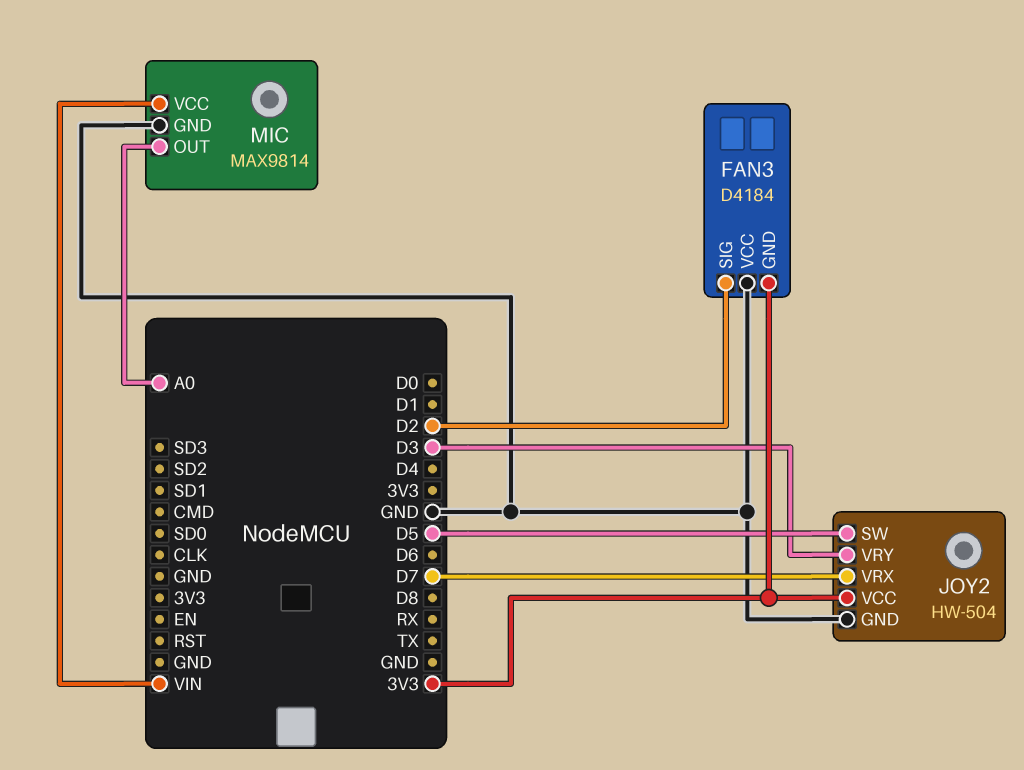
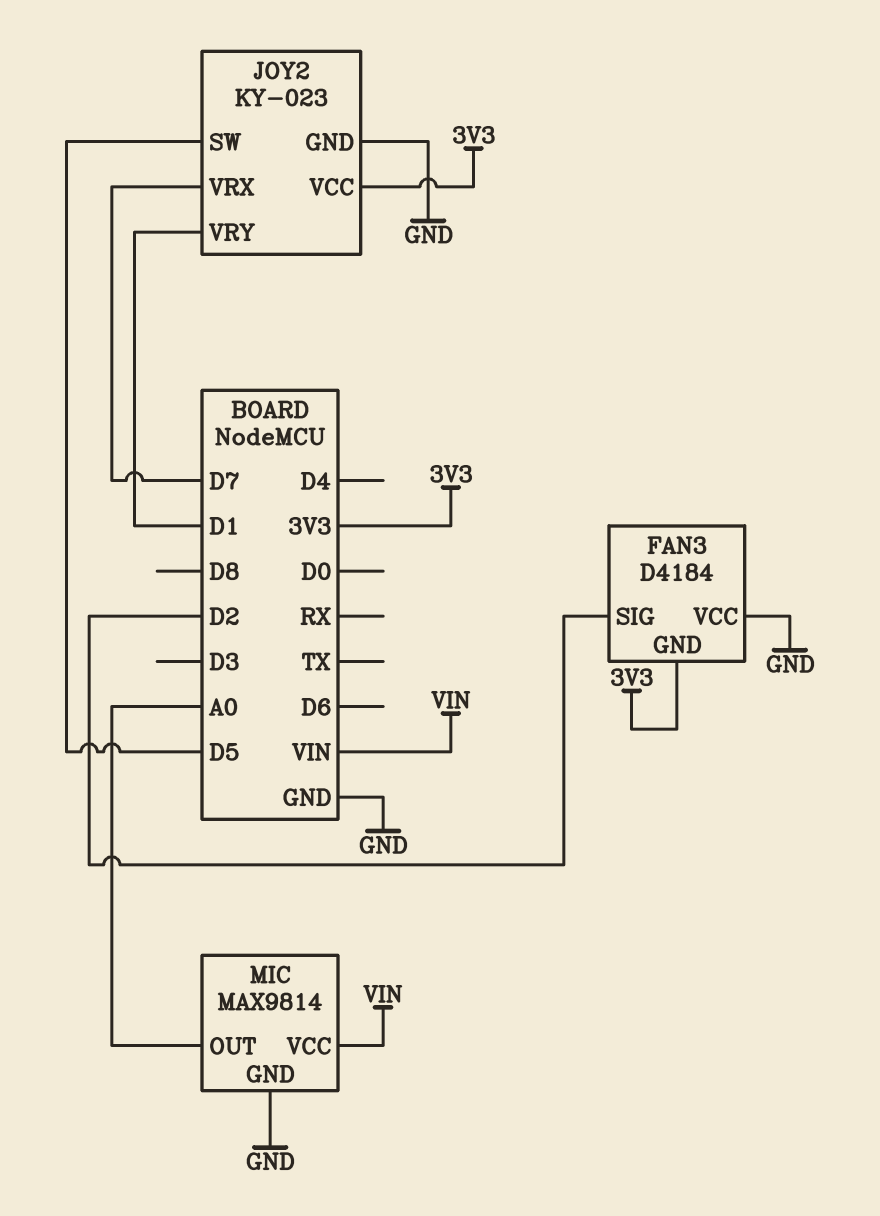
JOY2: HW-504 -> KY-023
JOY2 pin VRY: D3 -> D1

